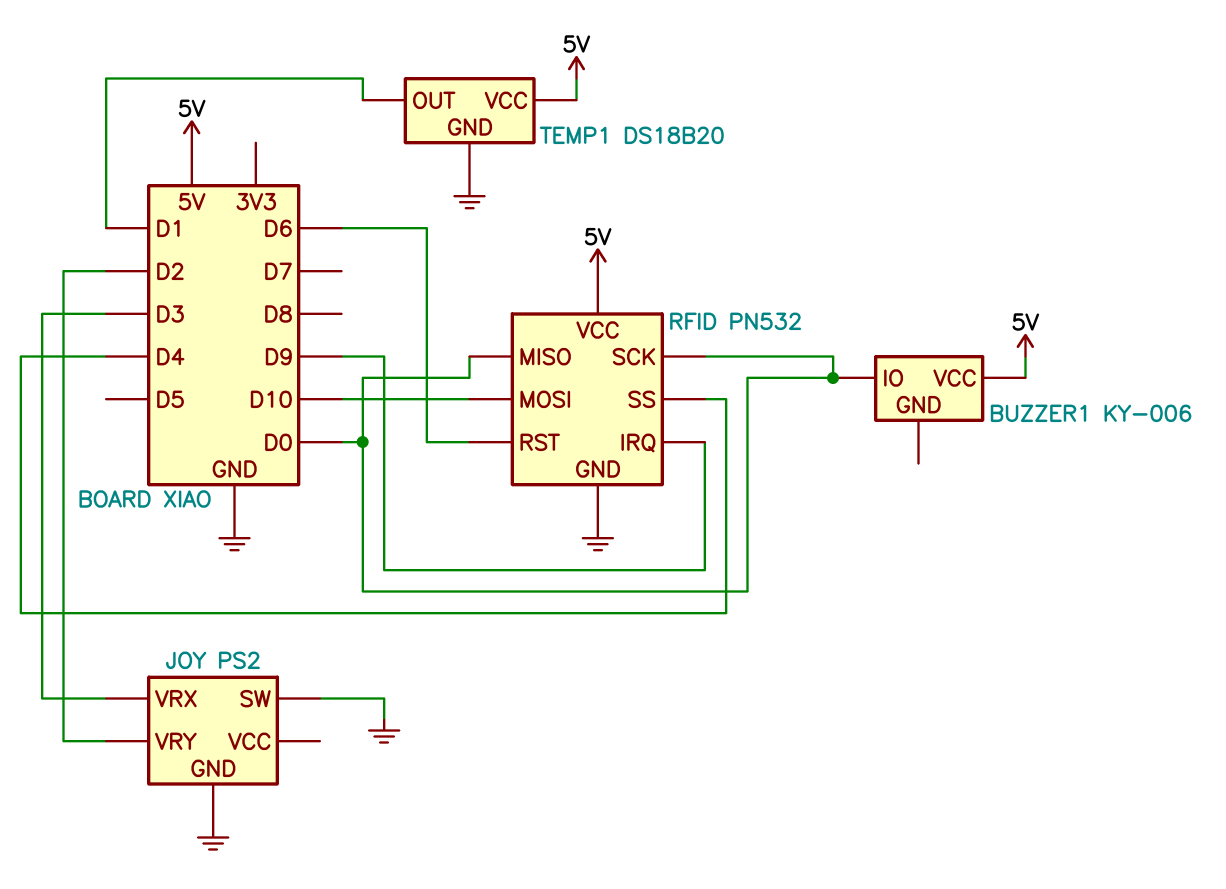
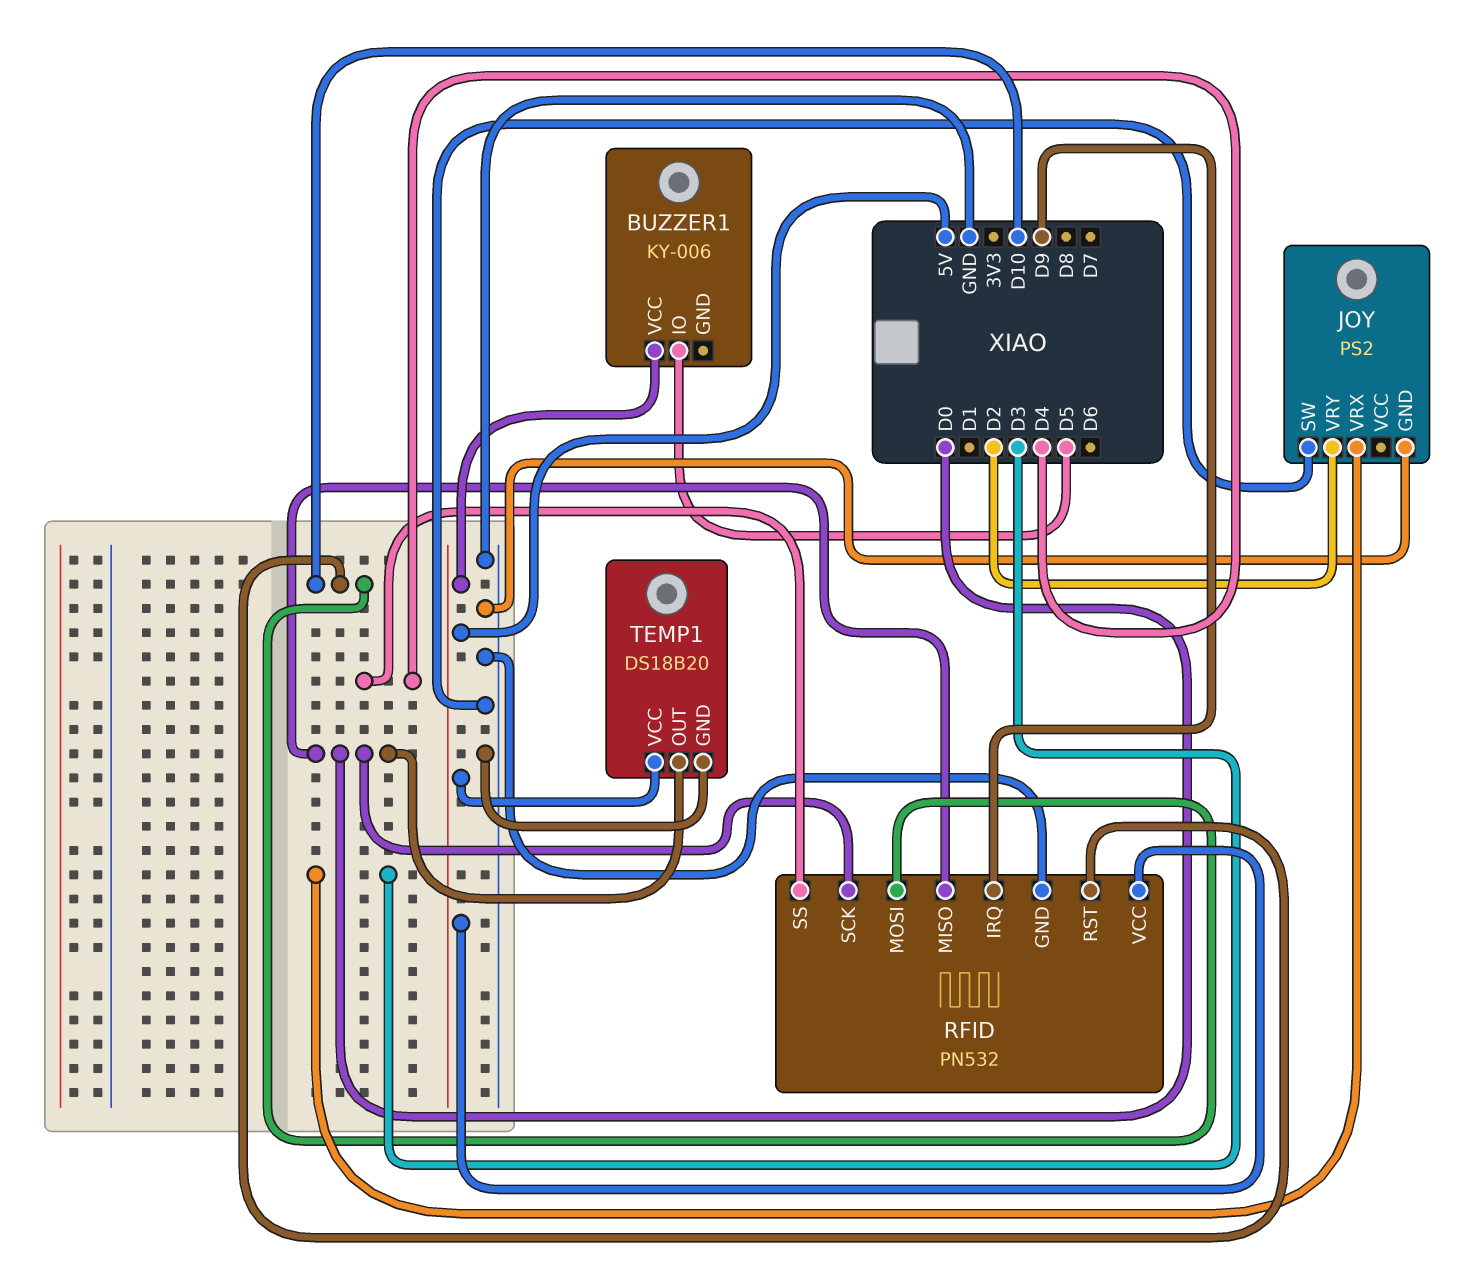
BUZZER1 pin IO: D0 -> D5
RFID pin RST: D6 -> D10
TEMP1 pin OUT: D1 -> D0

